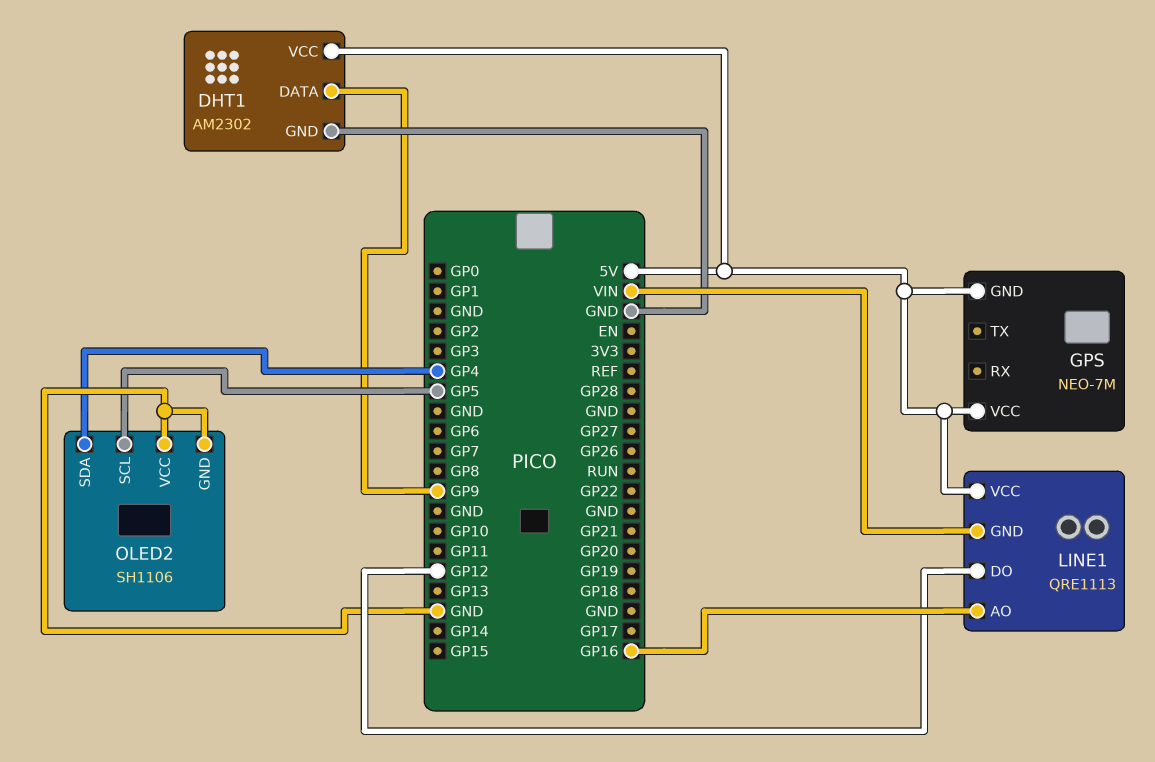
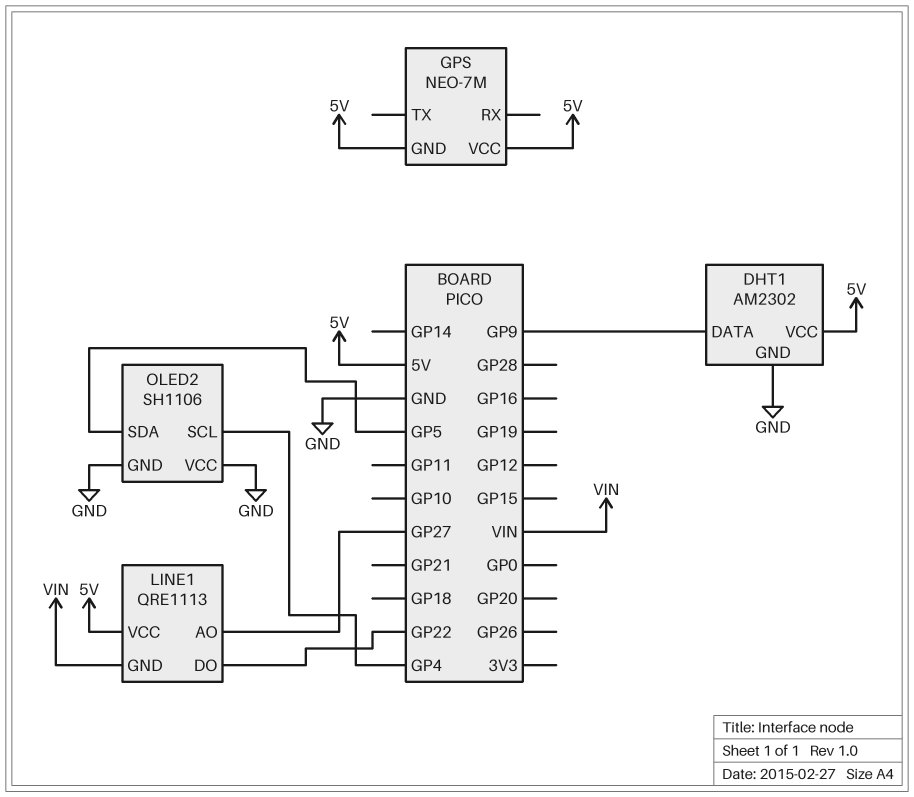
LINE1 pin AO: GP16 -> GP27
LINE1 pin DO: GP12 -> GP22
OLED2 pin SCL: GP5 -> GP4
OLED2 pin SDA: GP4 -> GP5

